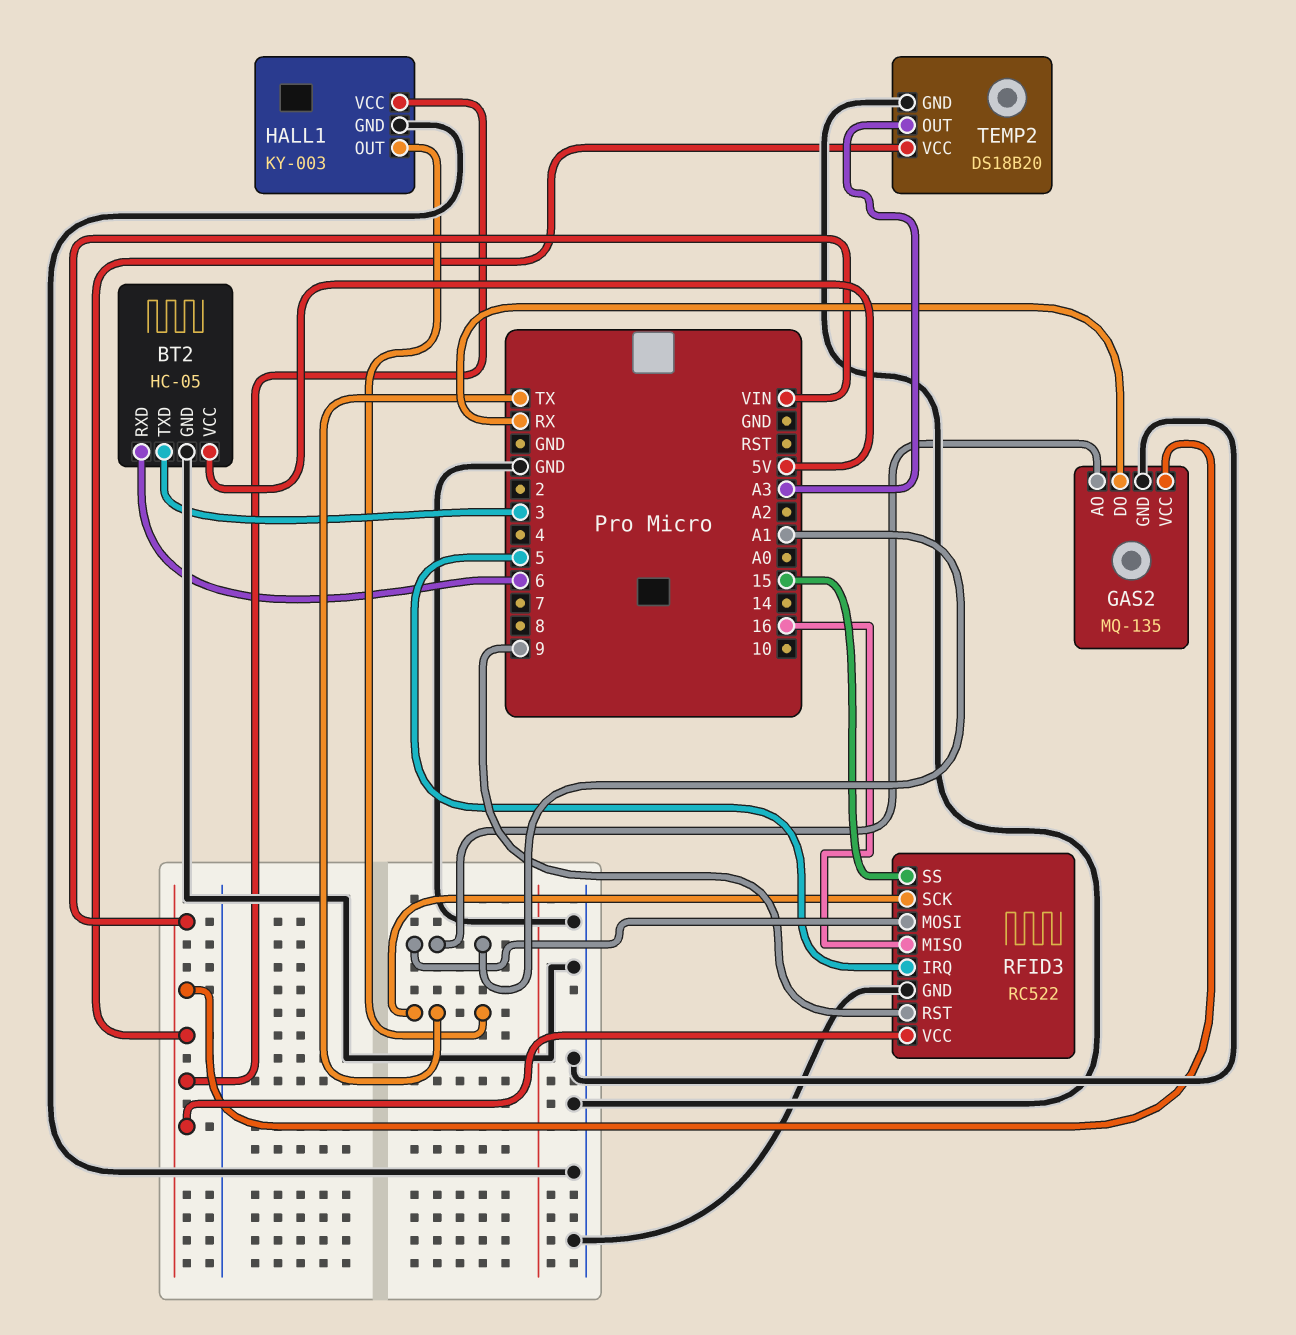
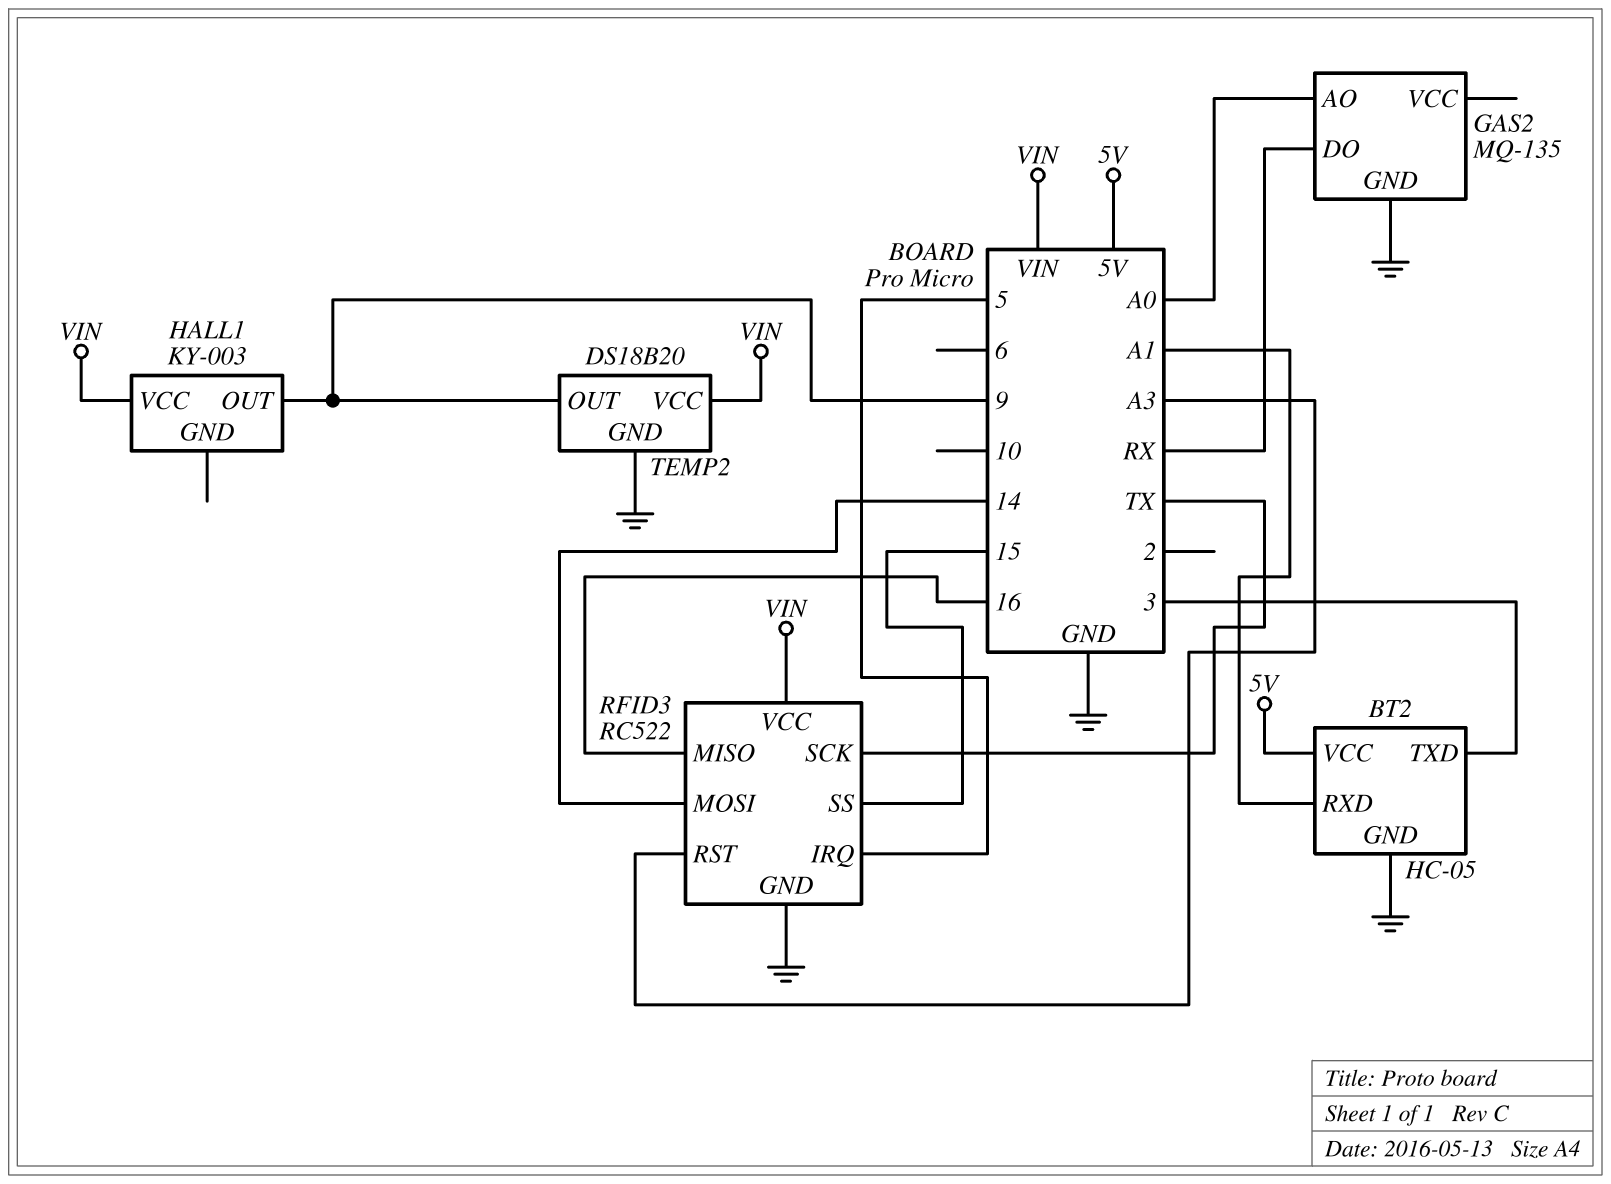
BT2 pin RXD: 6 -> A1
GAS2 pin AO: A1 -> A0
GAS2 pin VCC: VIN -> none
HALL1 pin GND: GND -> none
HALL1 pin OUT: TX -> 9
RFID3 pin MOSI: A1 -> 14
RFID3 pin RST: 9 -> A3
TEMP2 pin OUT: A3 -> 9

